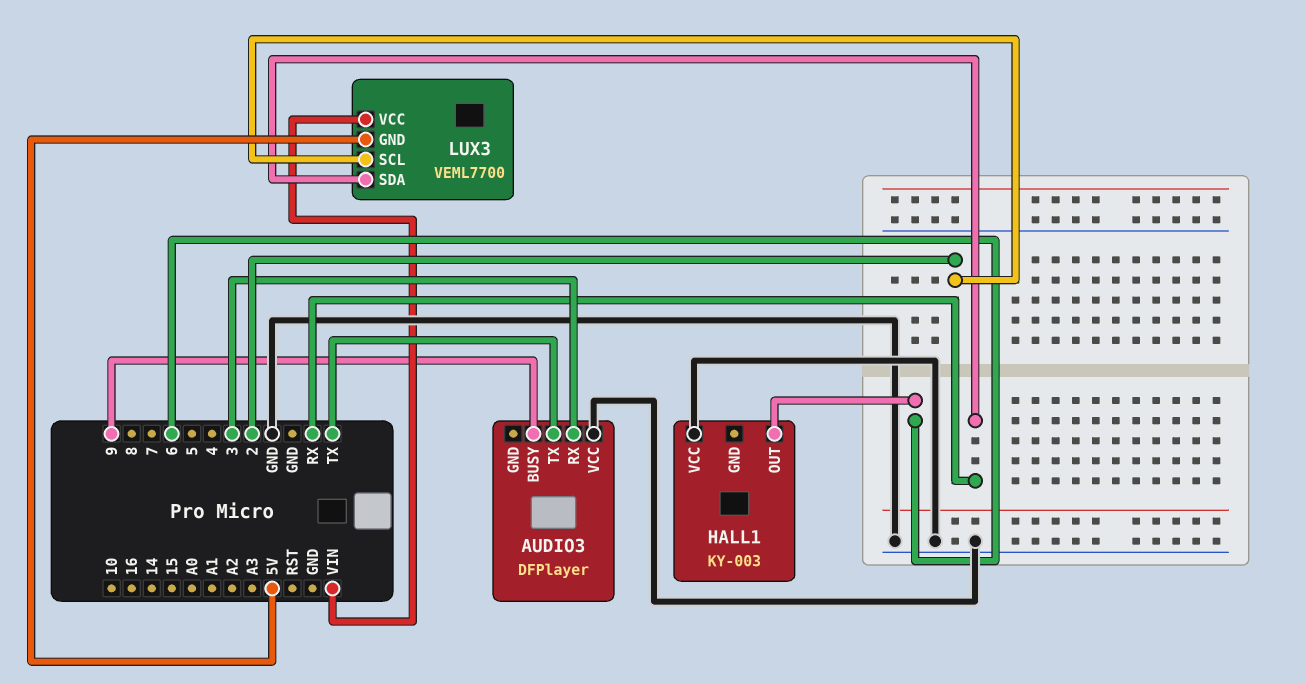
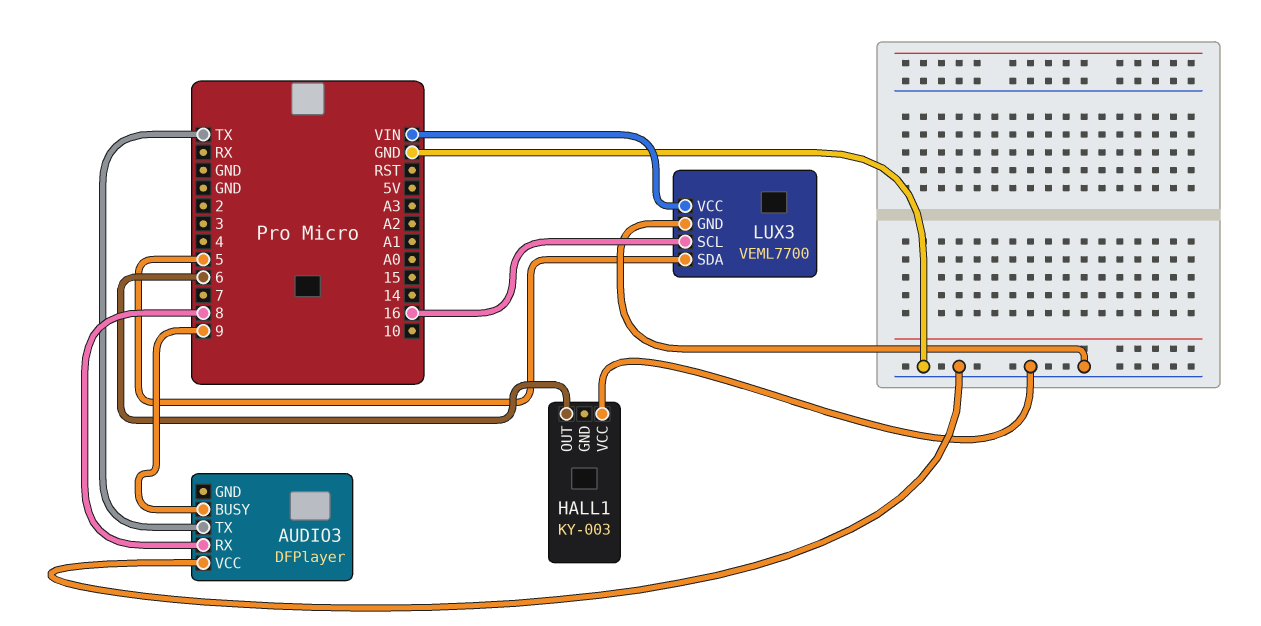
AUDIO3 pin RX: 3 -> 8
LUX3 pin GND: 5V -> GND
LUX3 pin SCL: 2 -> 16
LUX3 pin SDA: RX -> 5

